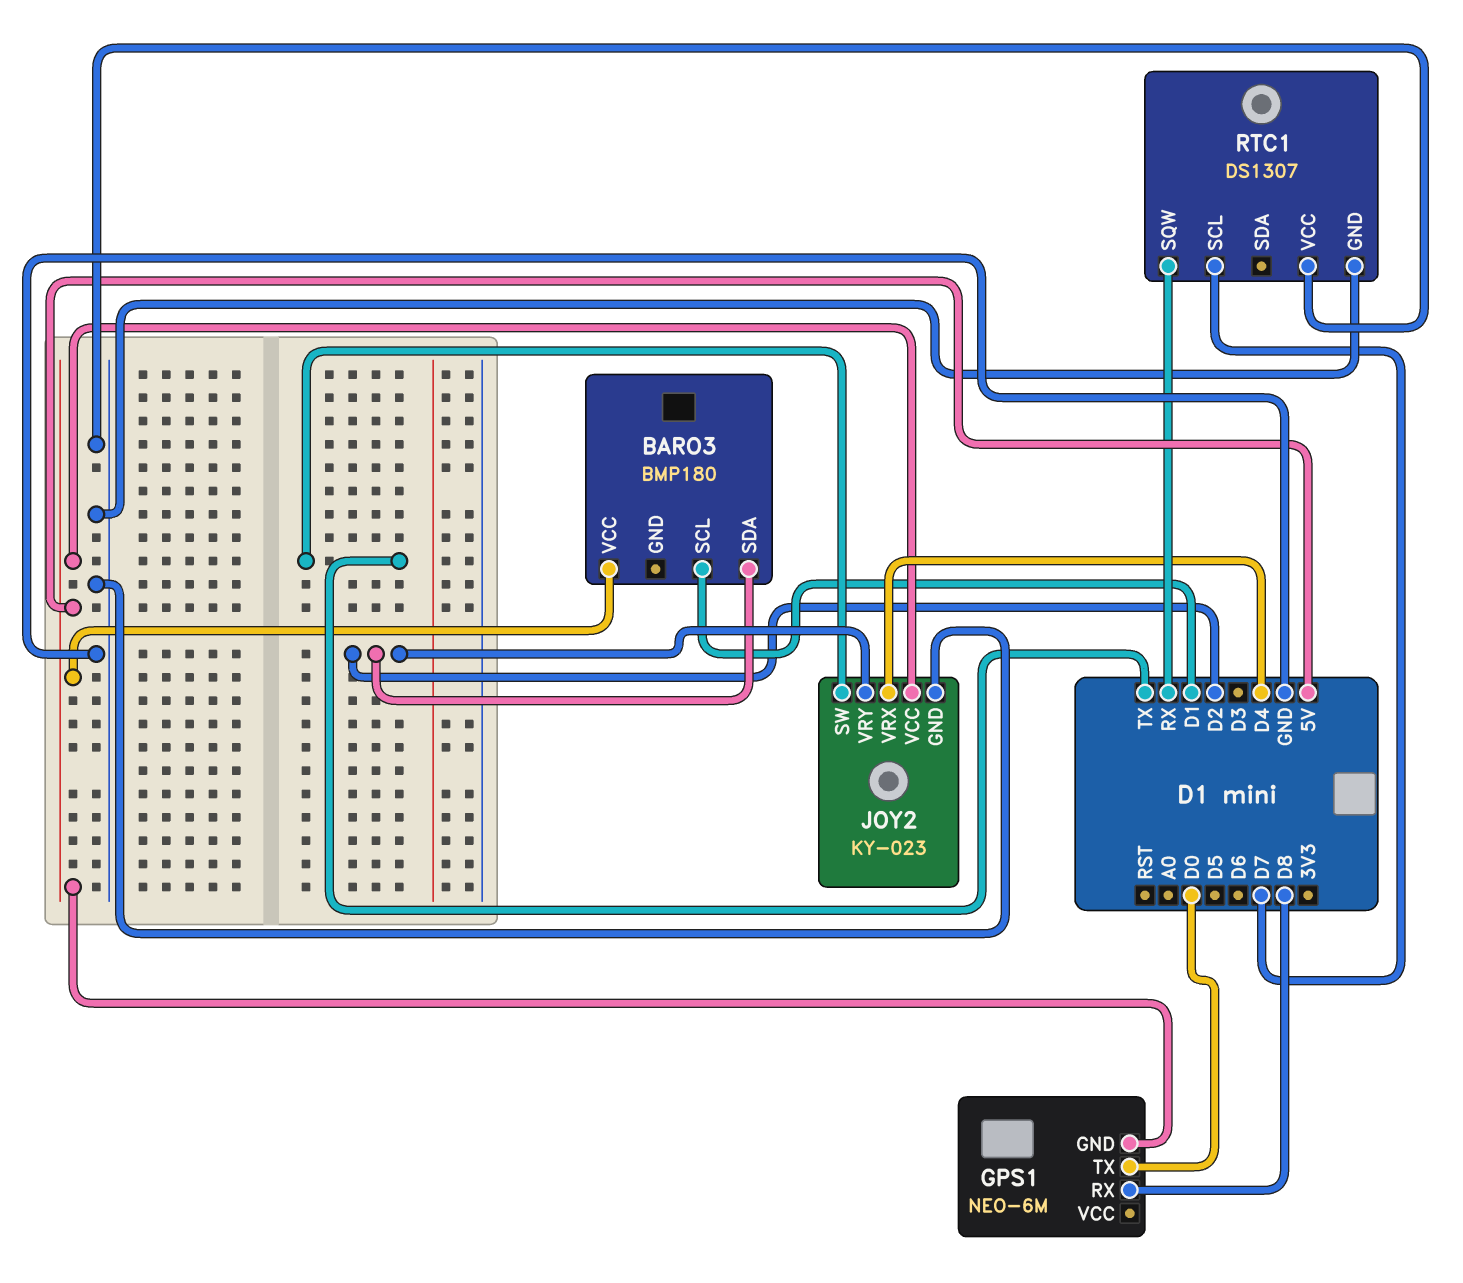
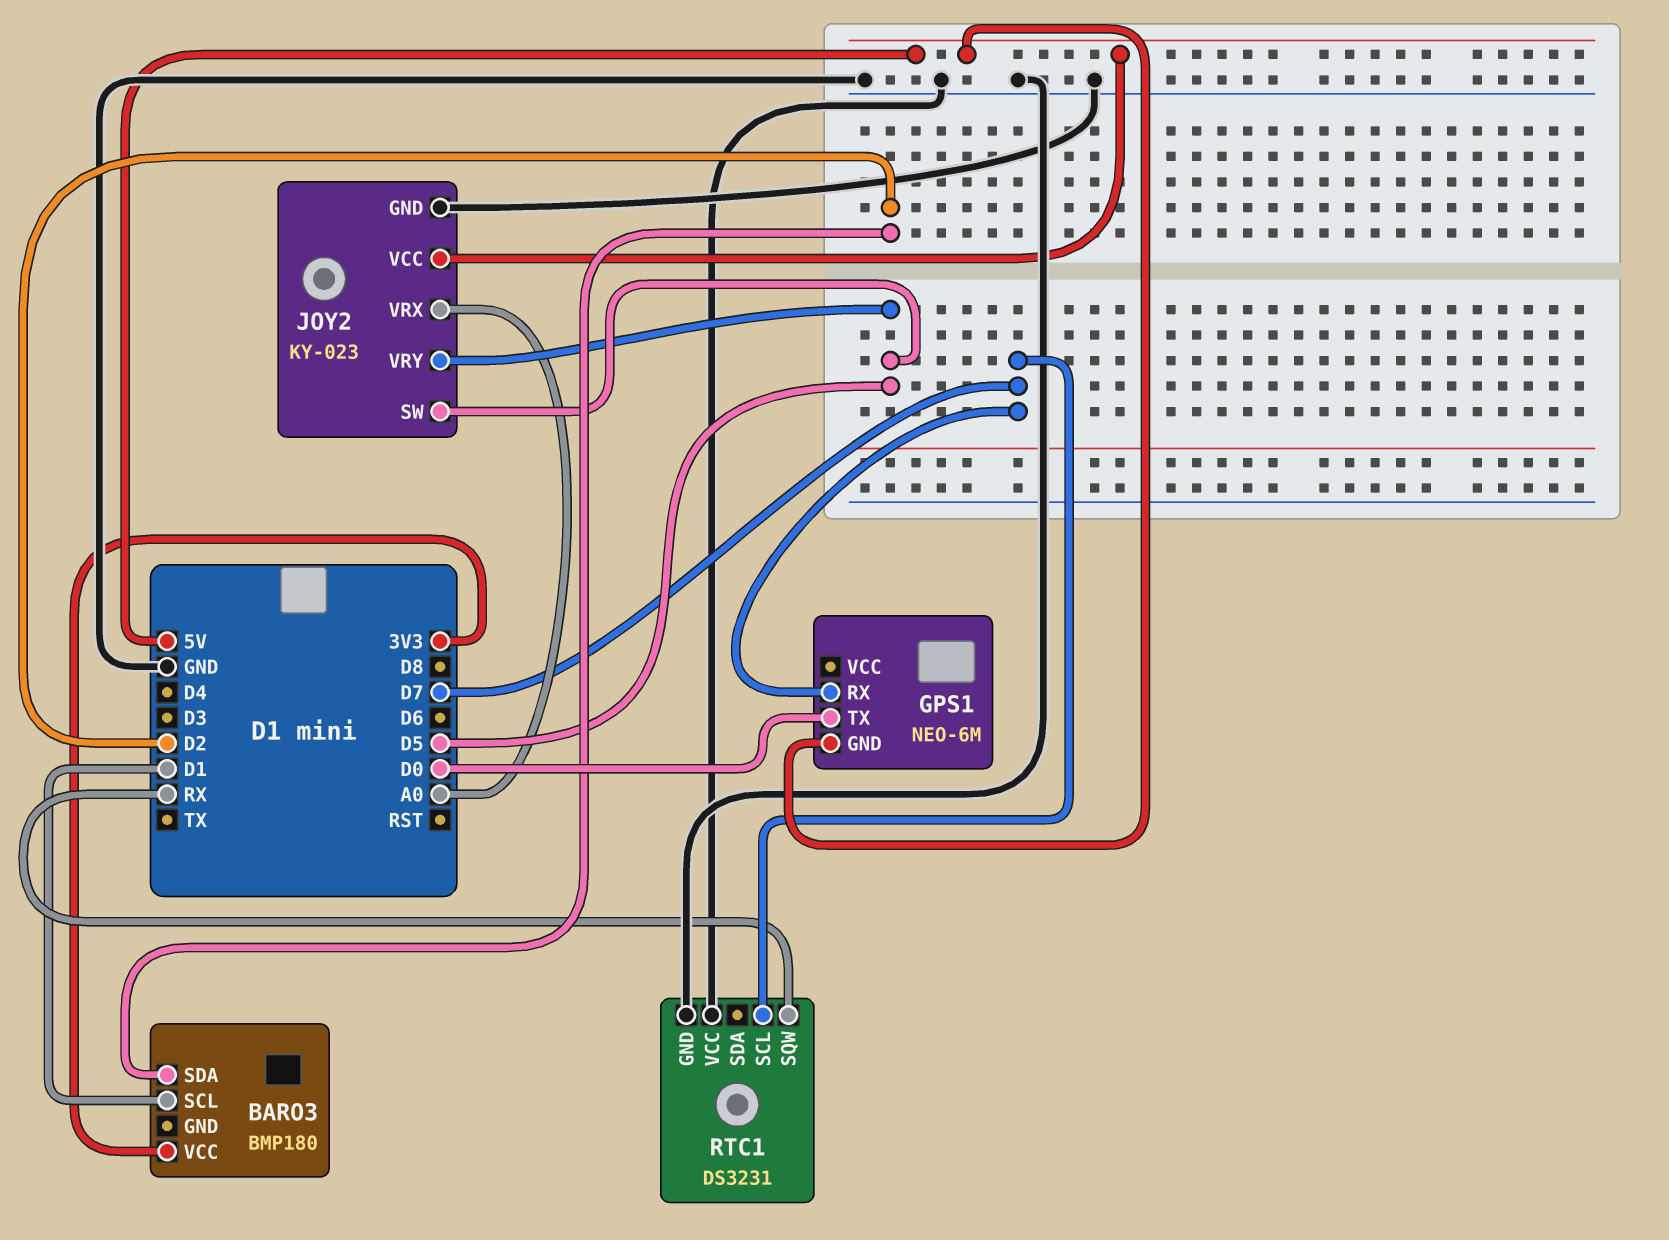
BARO3 pin VCC: 5V -> 3V3
GPS1 pin RX: D8 -> D7
JOY2 pin SW: TX -> D5
JOY2 pin VRX: D4 -> A0
JOY2 pin VRY: D2 -> D5
RTC1: DS1307 -> DS3231

